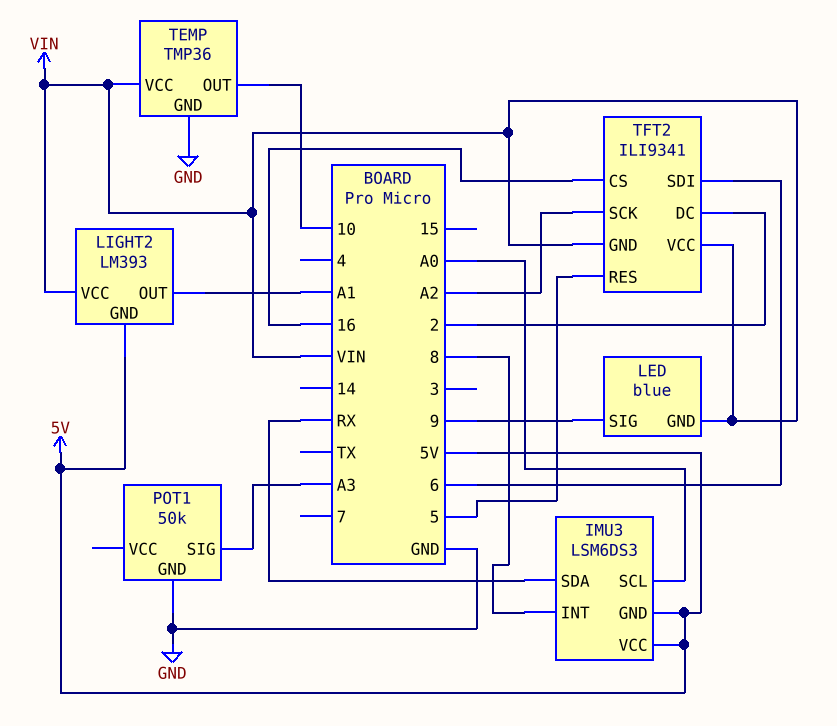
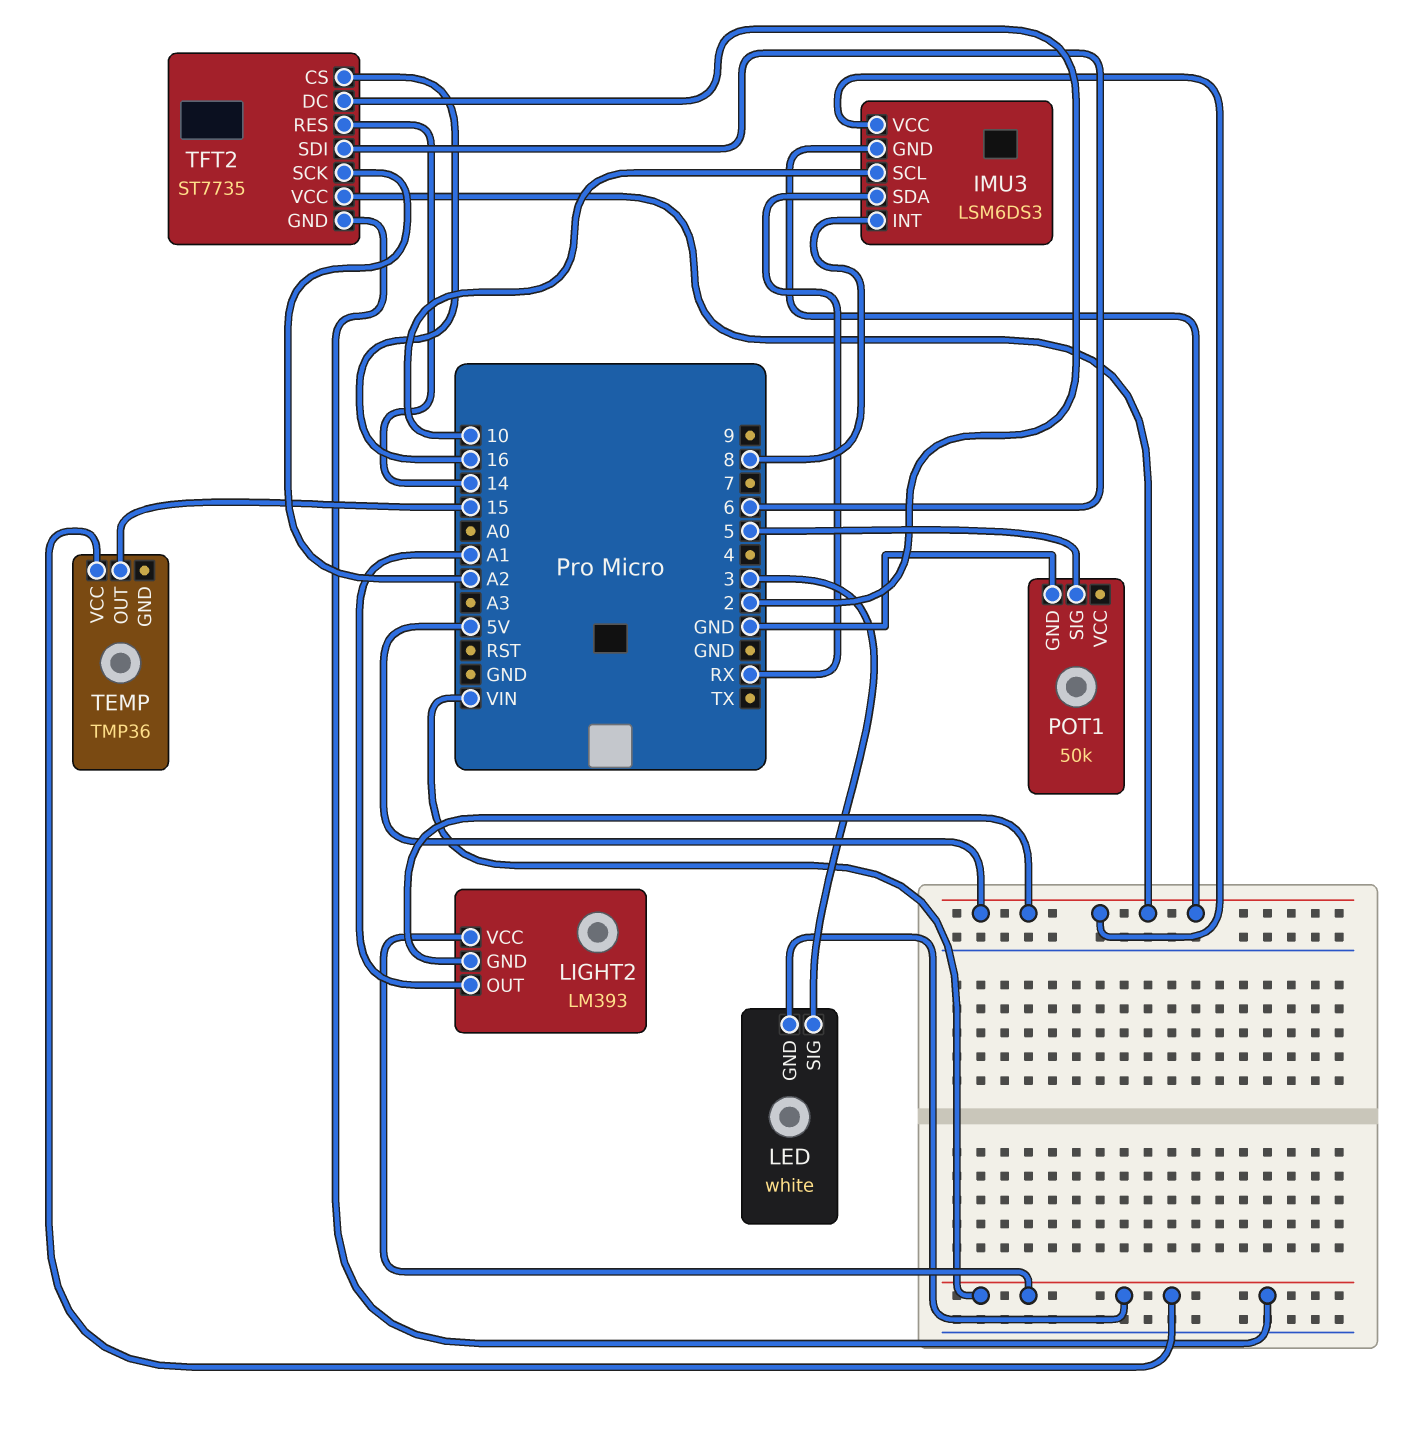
IMU3 pin SCL: A0 -> 10
LED: blue -> white
LED pin SIG: 9 -> 3
POT1 pin SIG: A3 -> 5
TEMP pin GND: GND -> none
TEMP pin OUT: 10 -> 15
TFT2: ILI9341 -> ST7735
TFT2 pin RES: 5 -> 14
TFT2 pin VCC: VIN -> 5V

